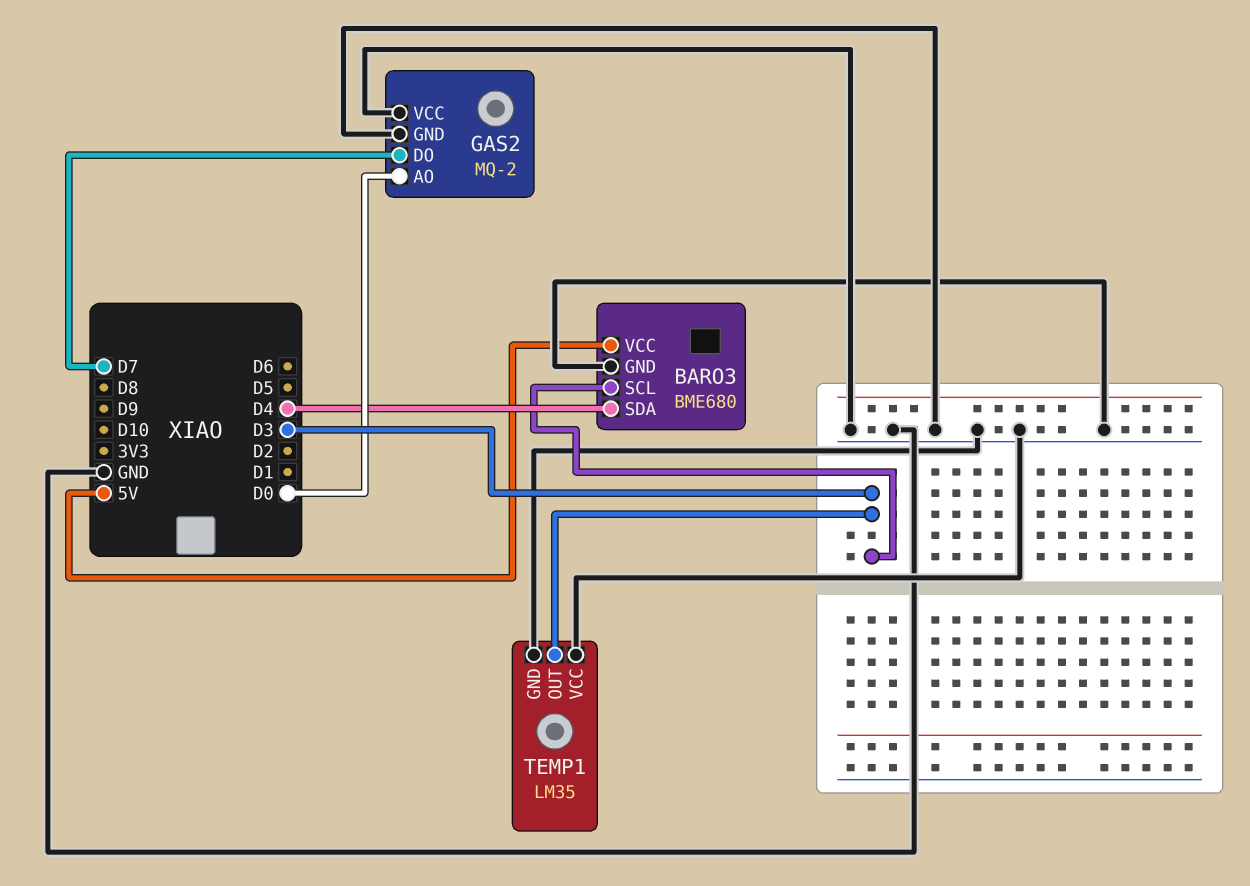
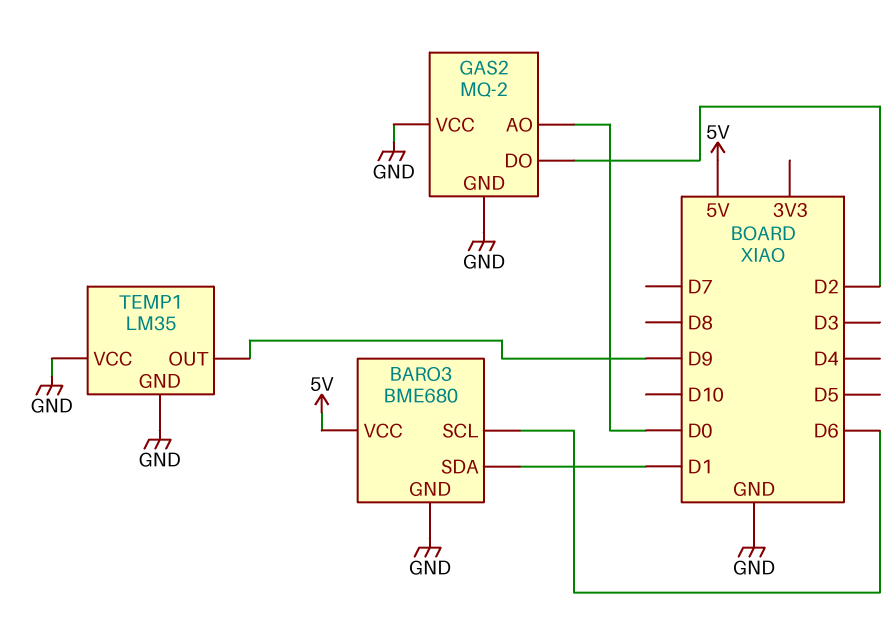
BARO3 pin SCL: D3 -> D6
BARO3 pin SDA: D4 -> D1
GAS2 pin DO: D7 -> D2
TEMP1 pin OUT: D3 -> D9

